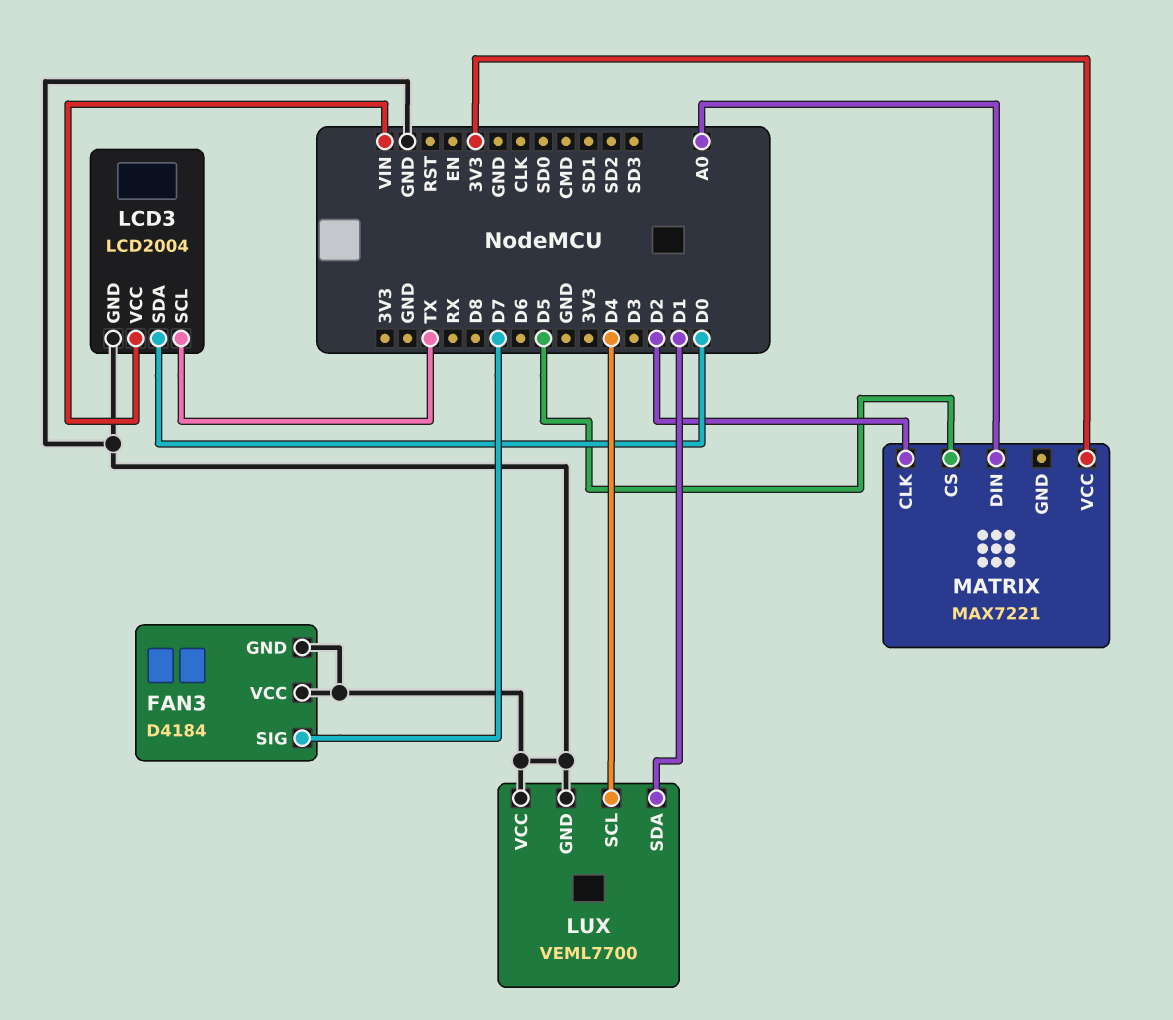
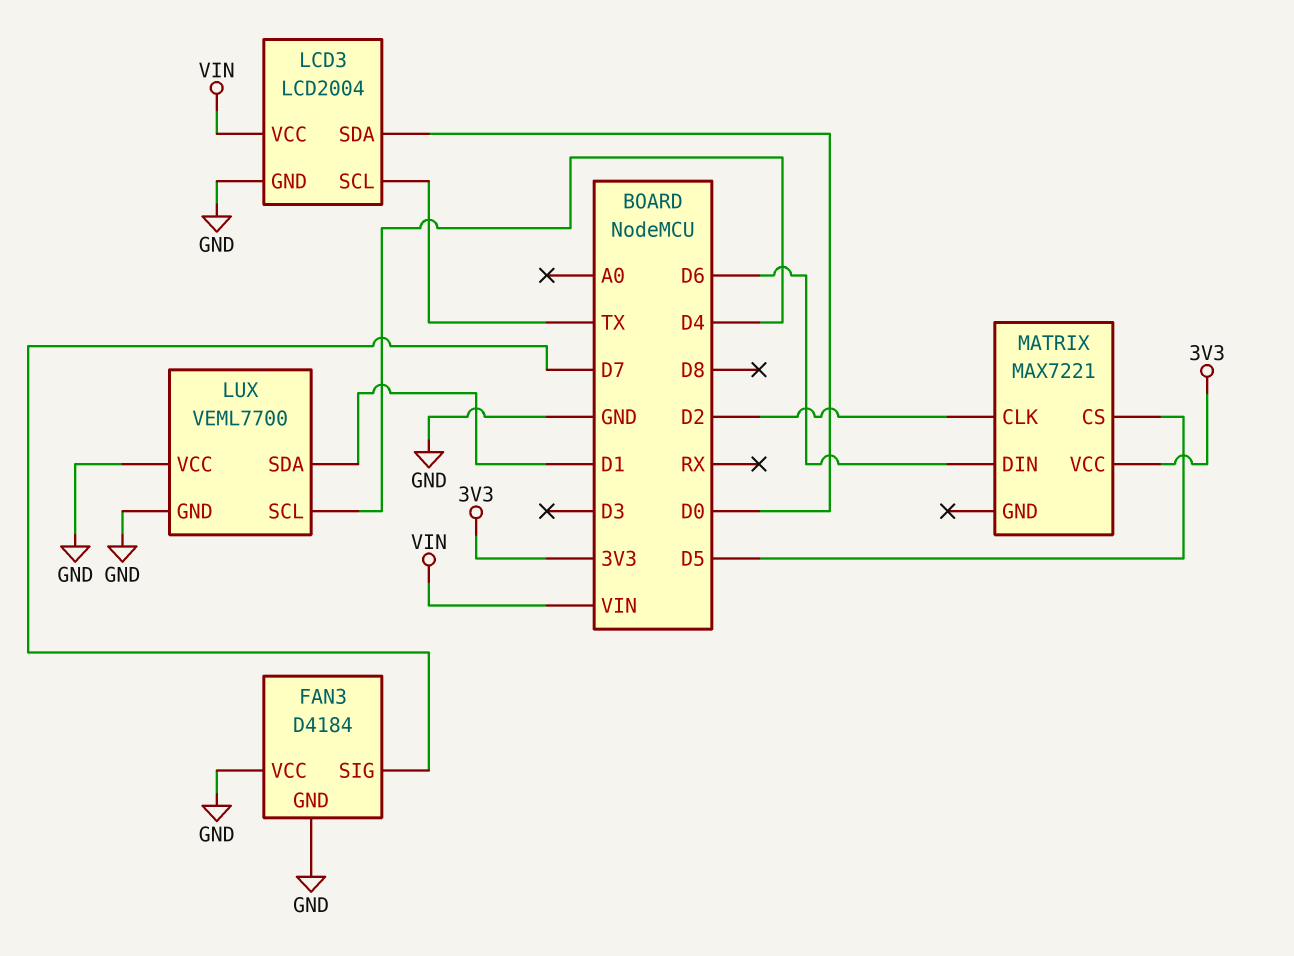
MATRIX pin DIN: A0 -> D6

